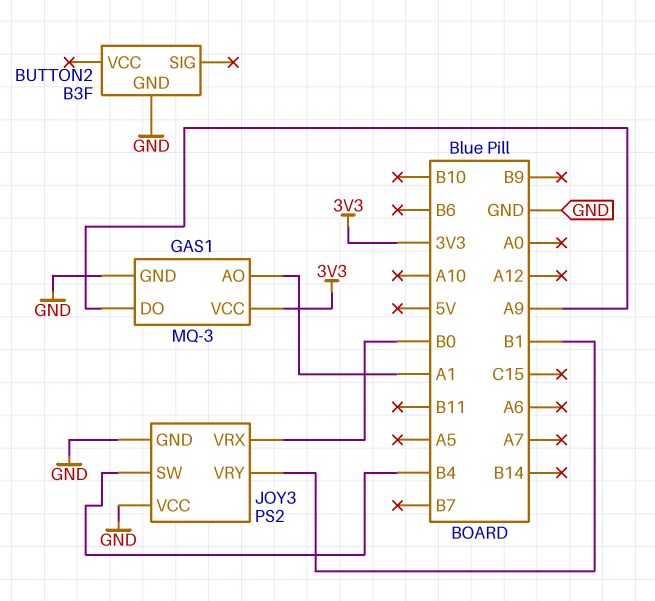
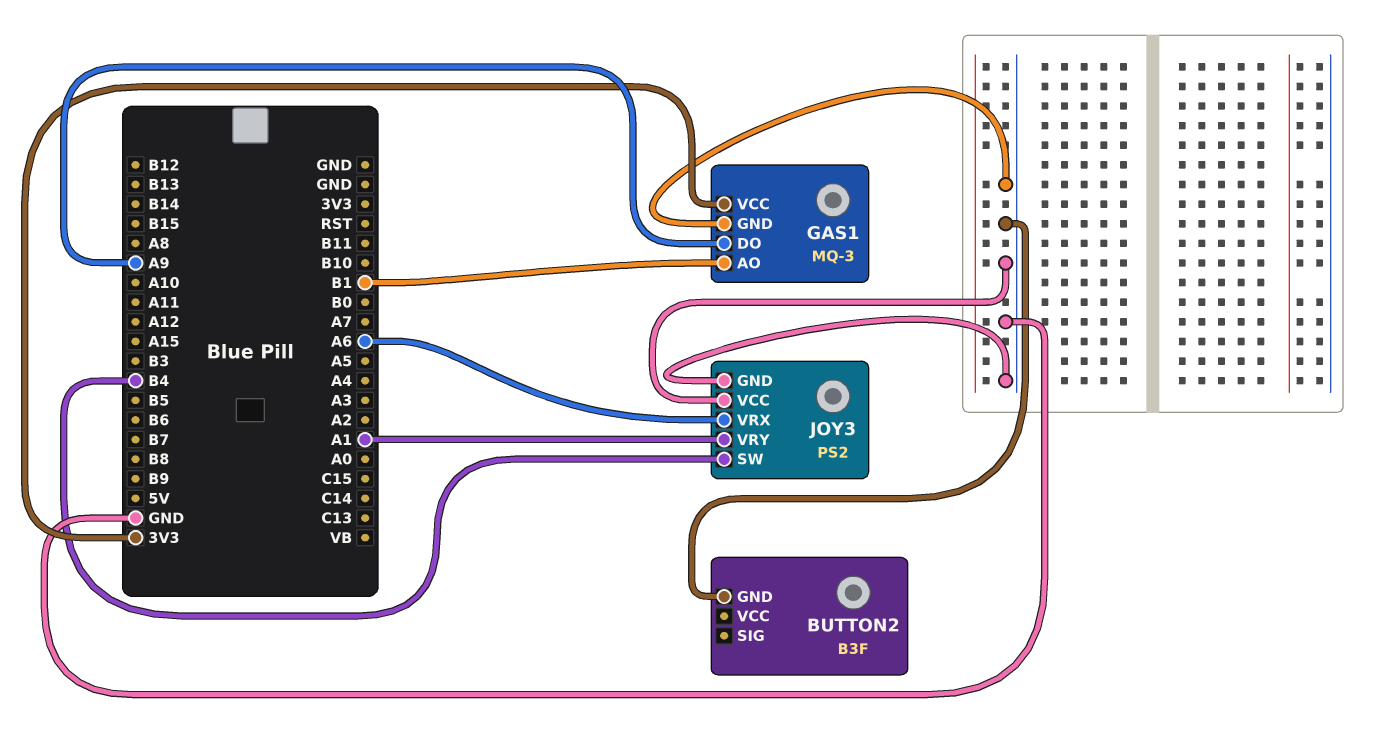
GAS1 pin AO: A1 -> B1
JOY3 pin VRX: B0 -> A6
JOY3 pin VRY: B1 -> A1

